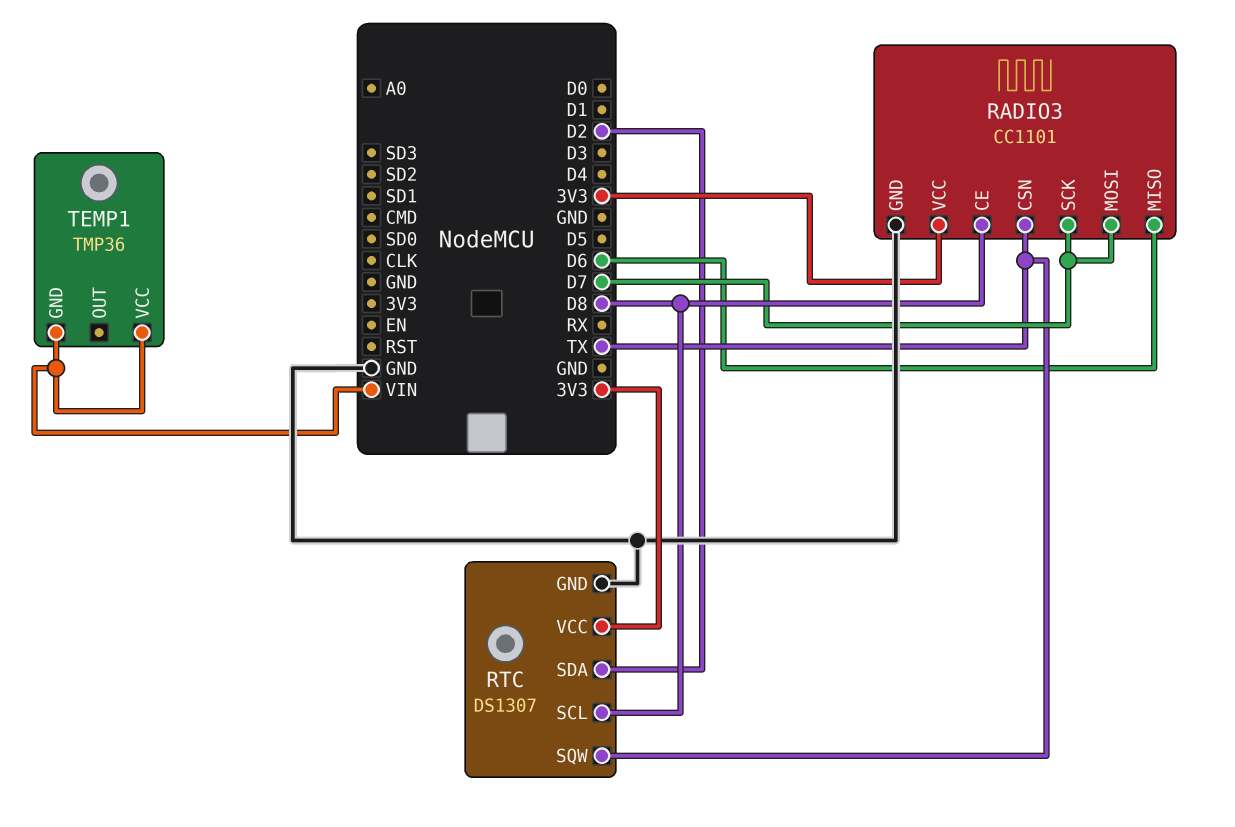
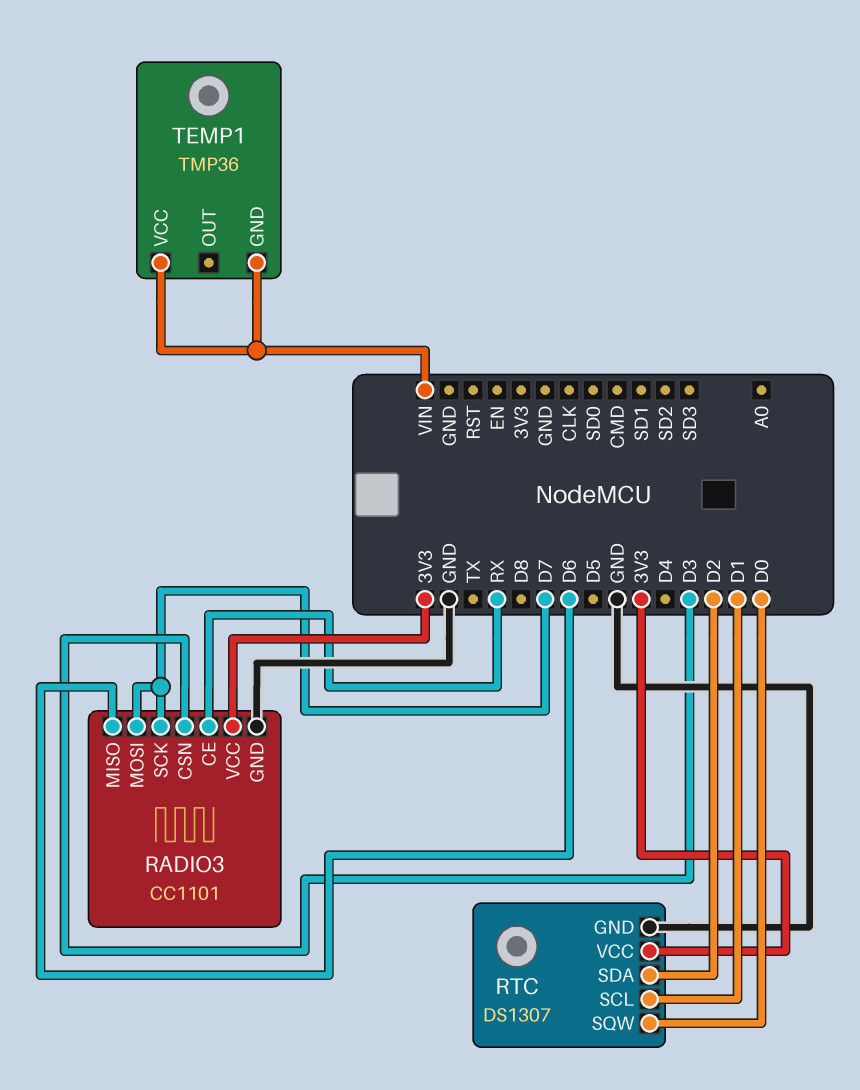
RADIO3 pin CE: D8 -> RX
RADIO3 pin CSN: TX -> D3
RTC pin SCL: D8 -> D1
RTC pin SQW: TX -> D0

